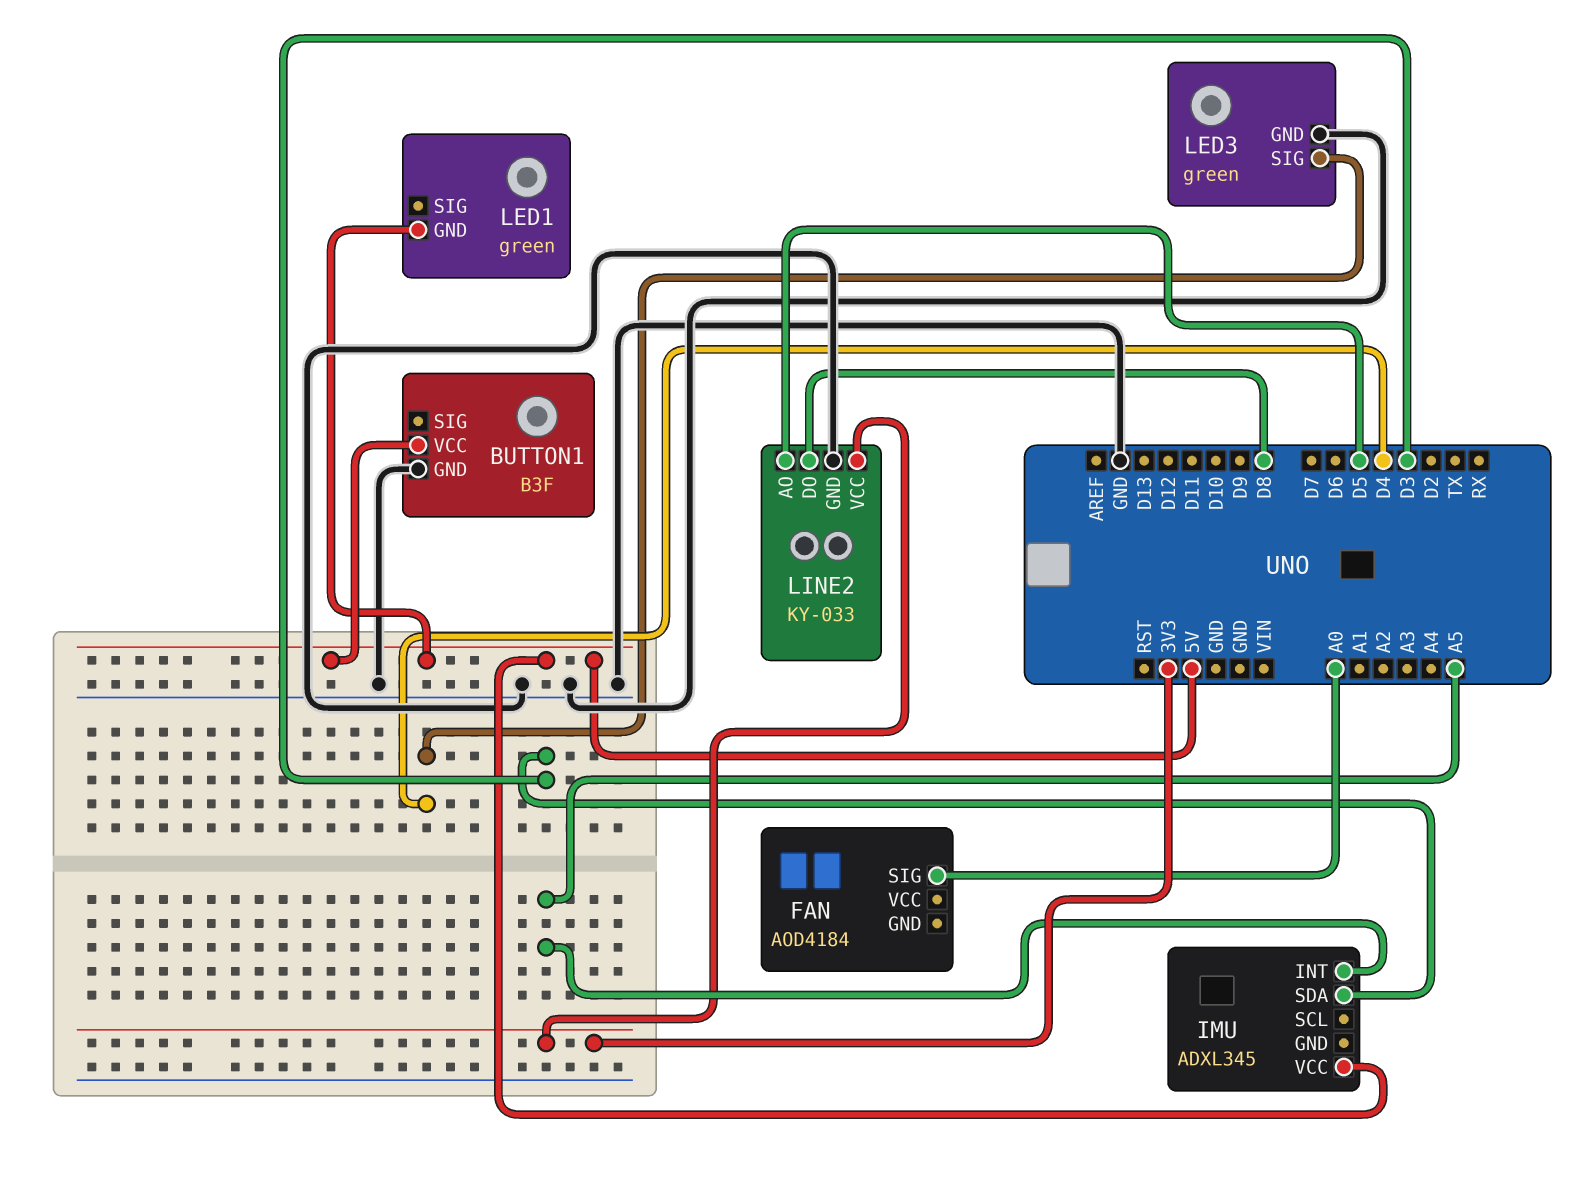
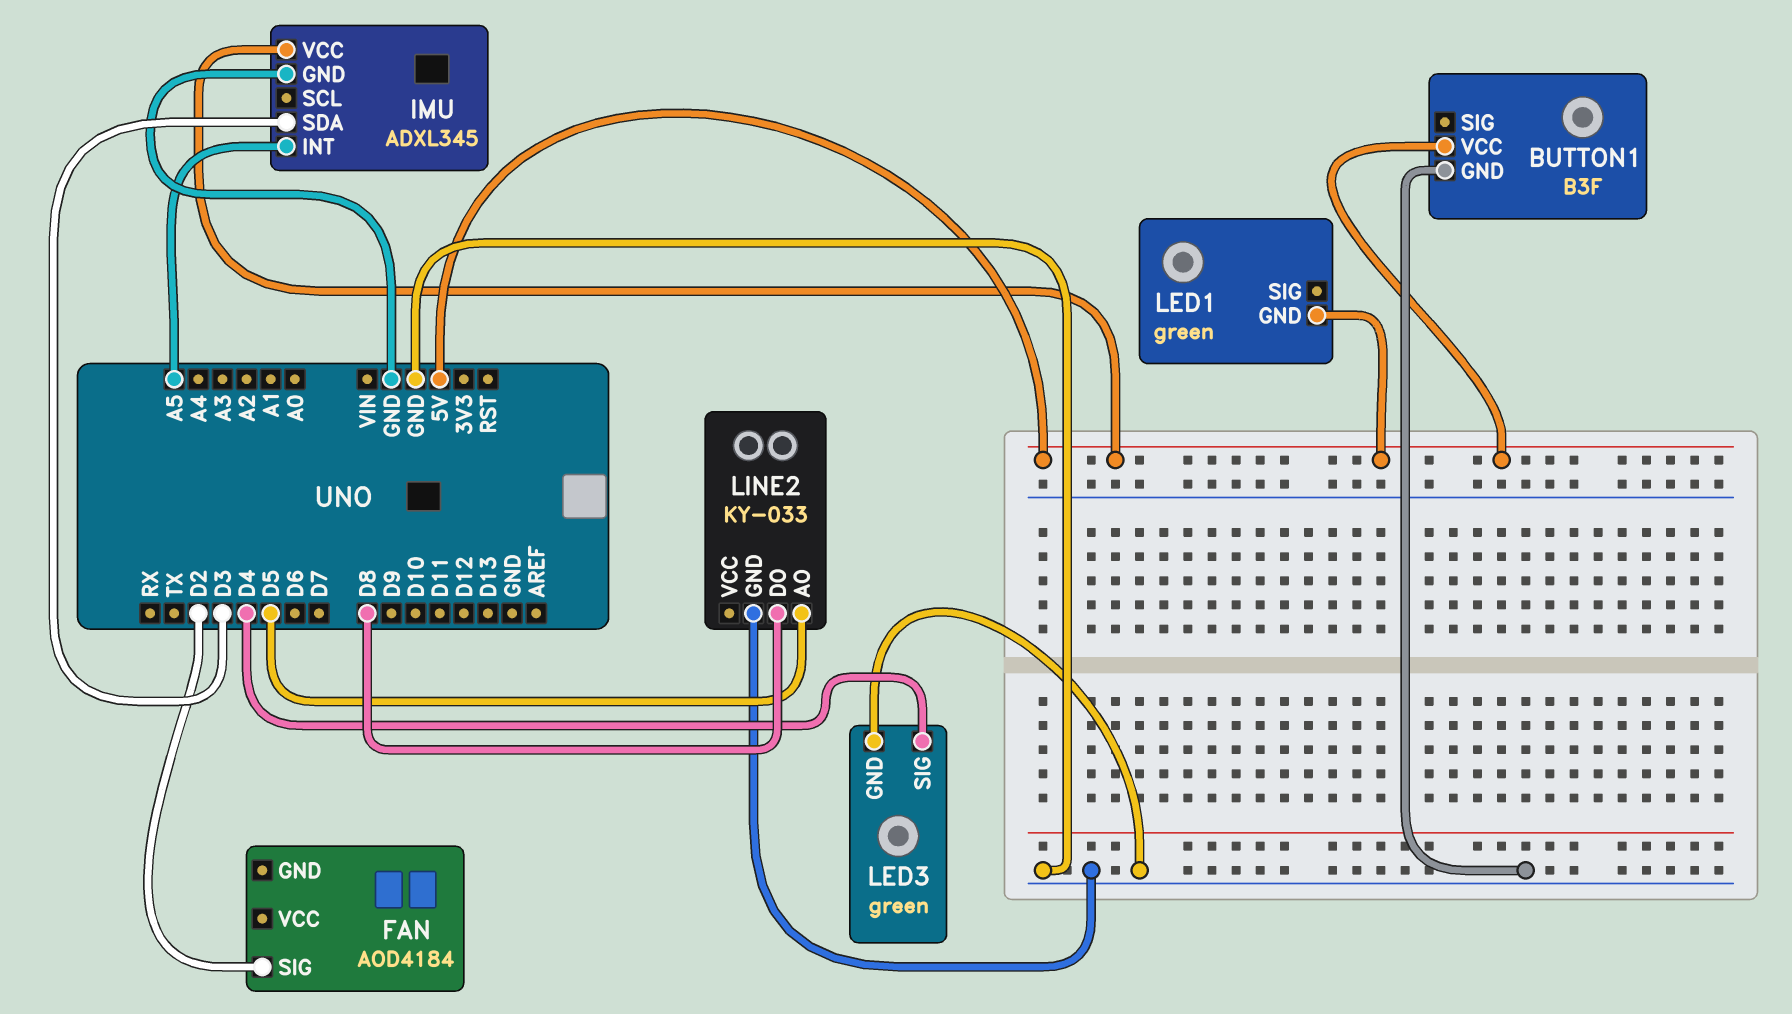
FAN pin SIG: A0 -> D2
IMU pin GND: none -> GND
LINE2 pin VCC: 3V3 -> none

